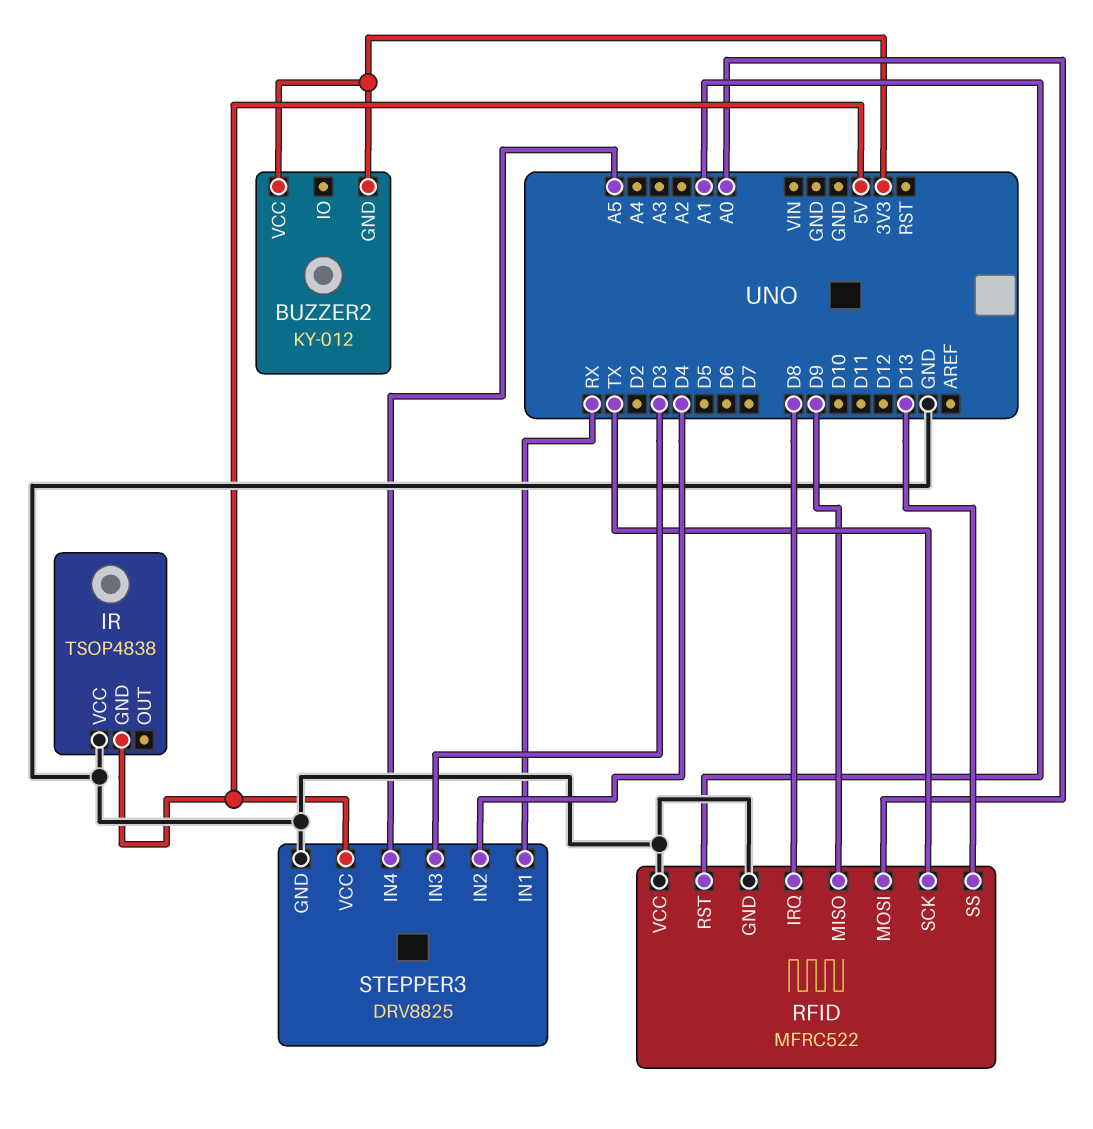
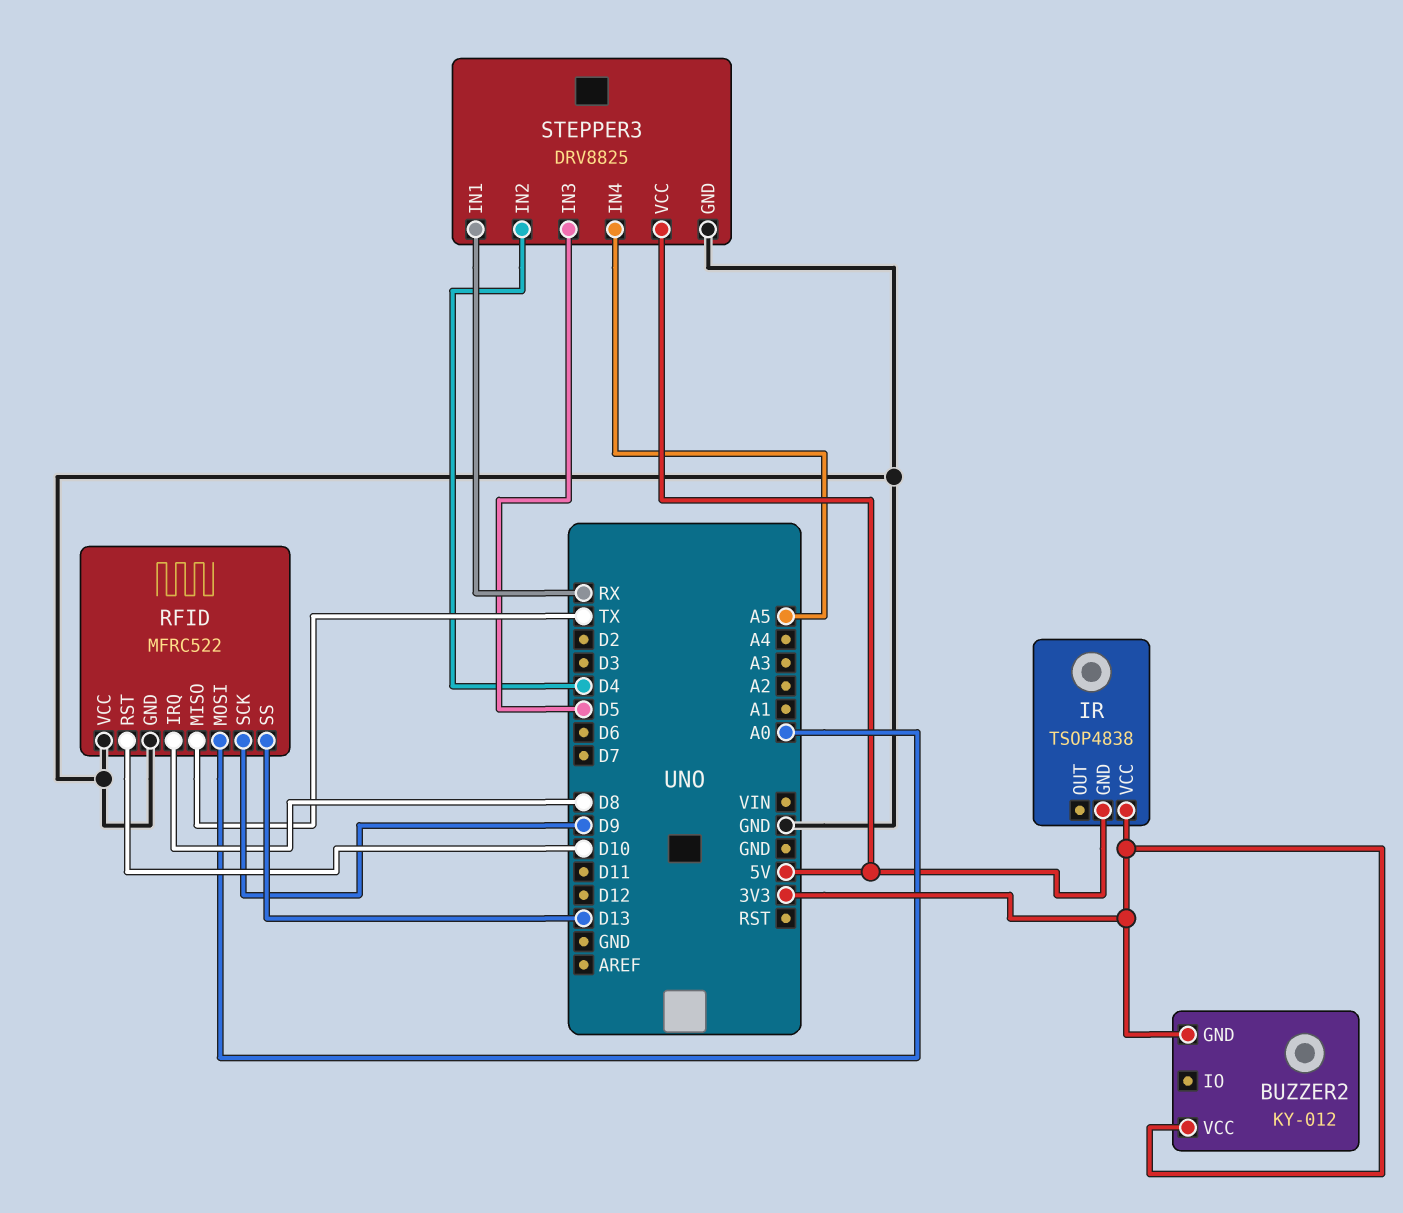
IR pin VCC: GND -> 3V3
RFID pin MISO: D9 -> TX
RFID pin RST: A1 -> D10
RFID pin SCK: TX -> D9
STEPPER3 pin IN3: D3 -> D5

